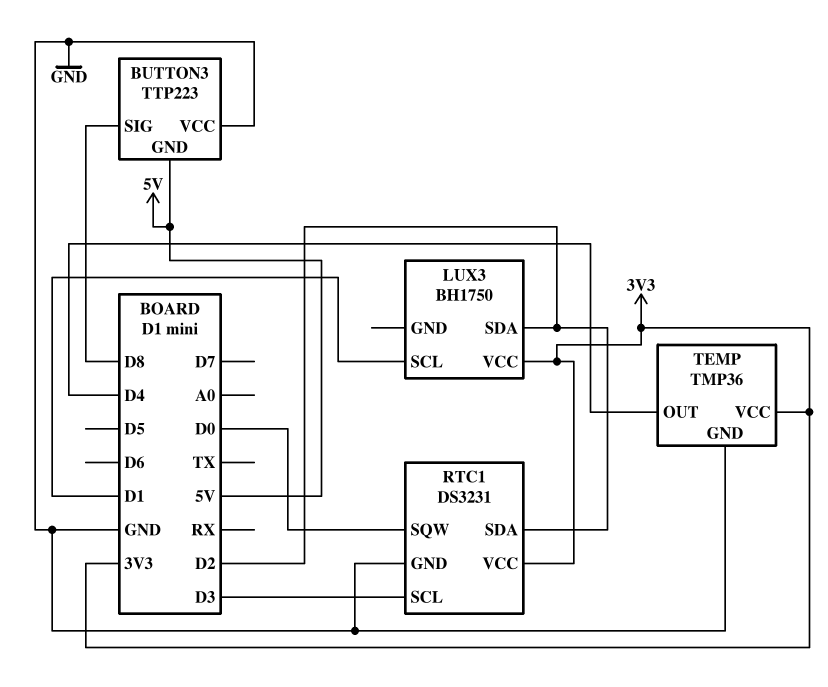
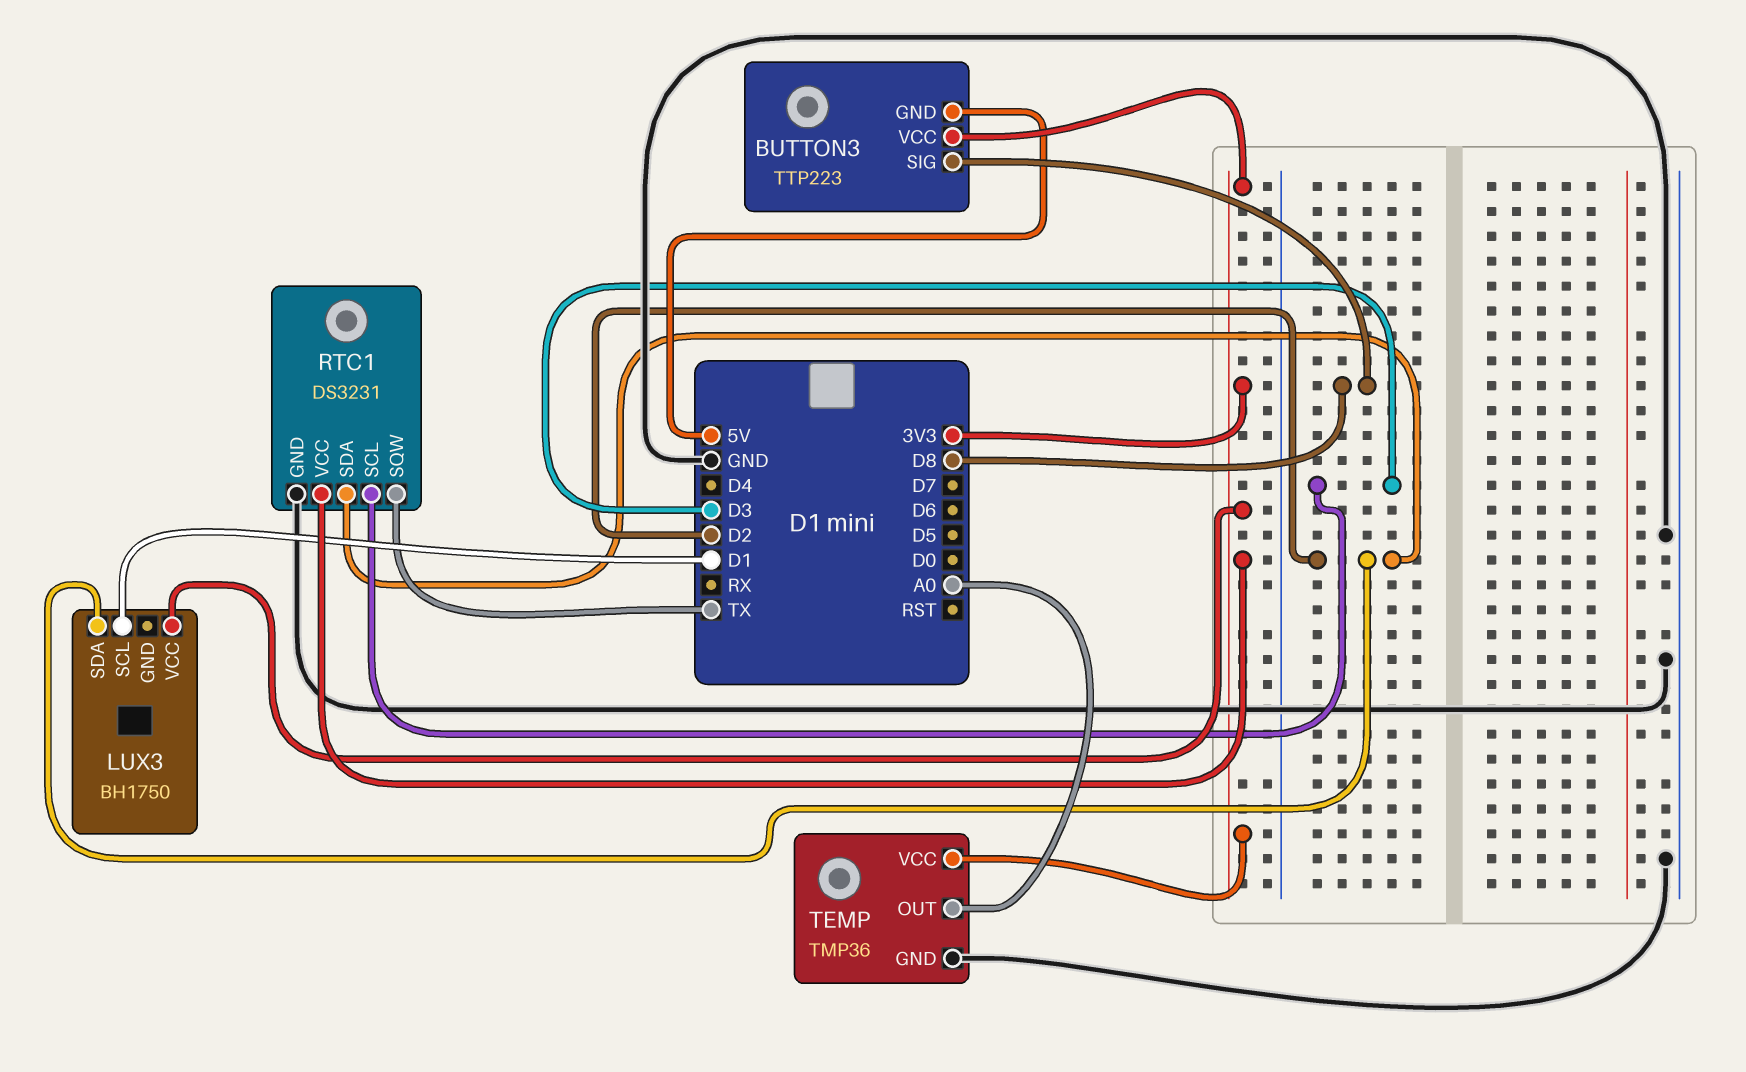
BUTTON3 pin VCC: GND -> 3V3
RTC1 pin SQW: D0 -> TX
TEMP pin OUT: D4 -> A0

